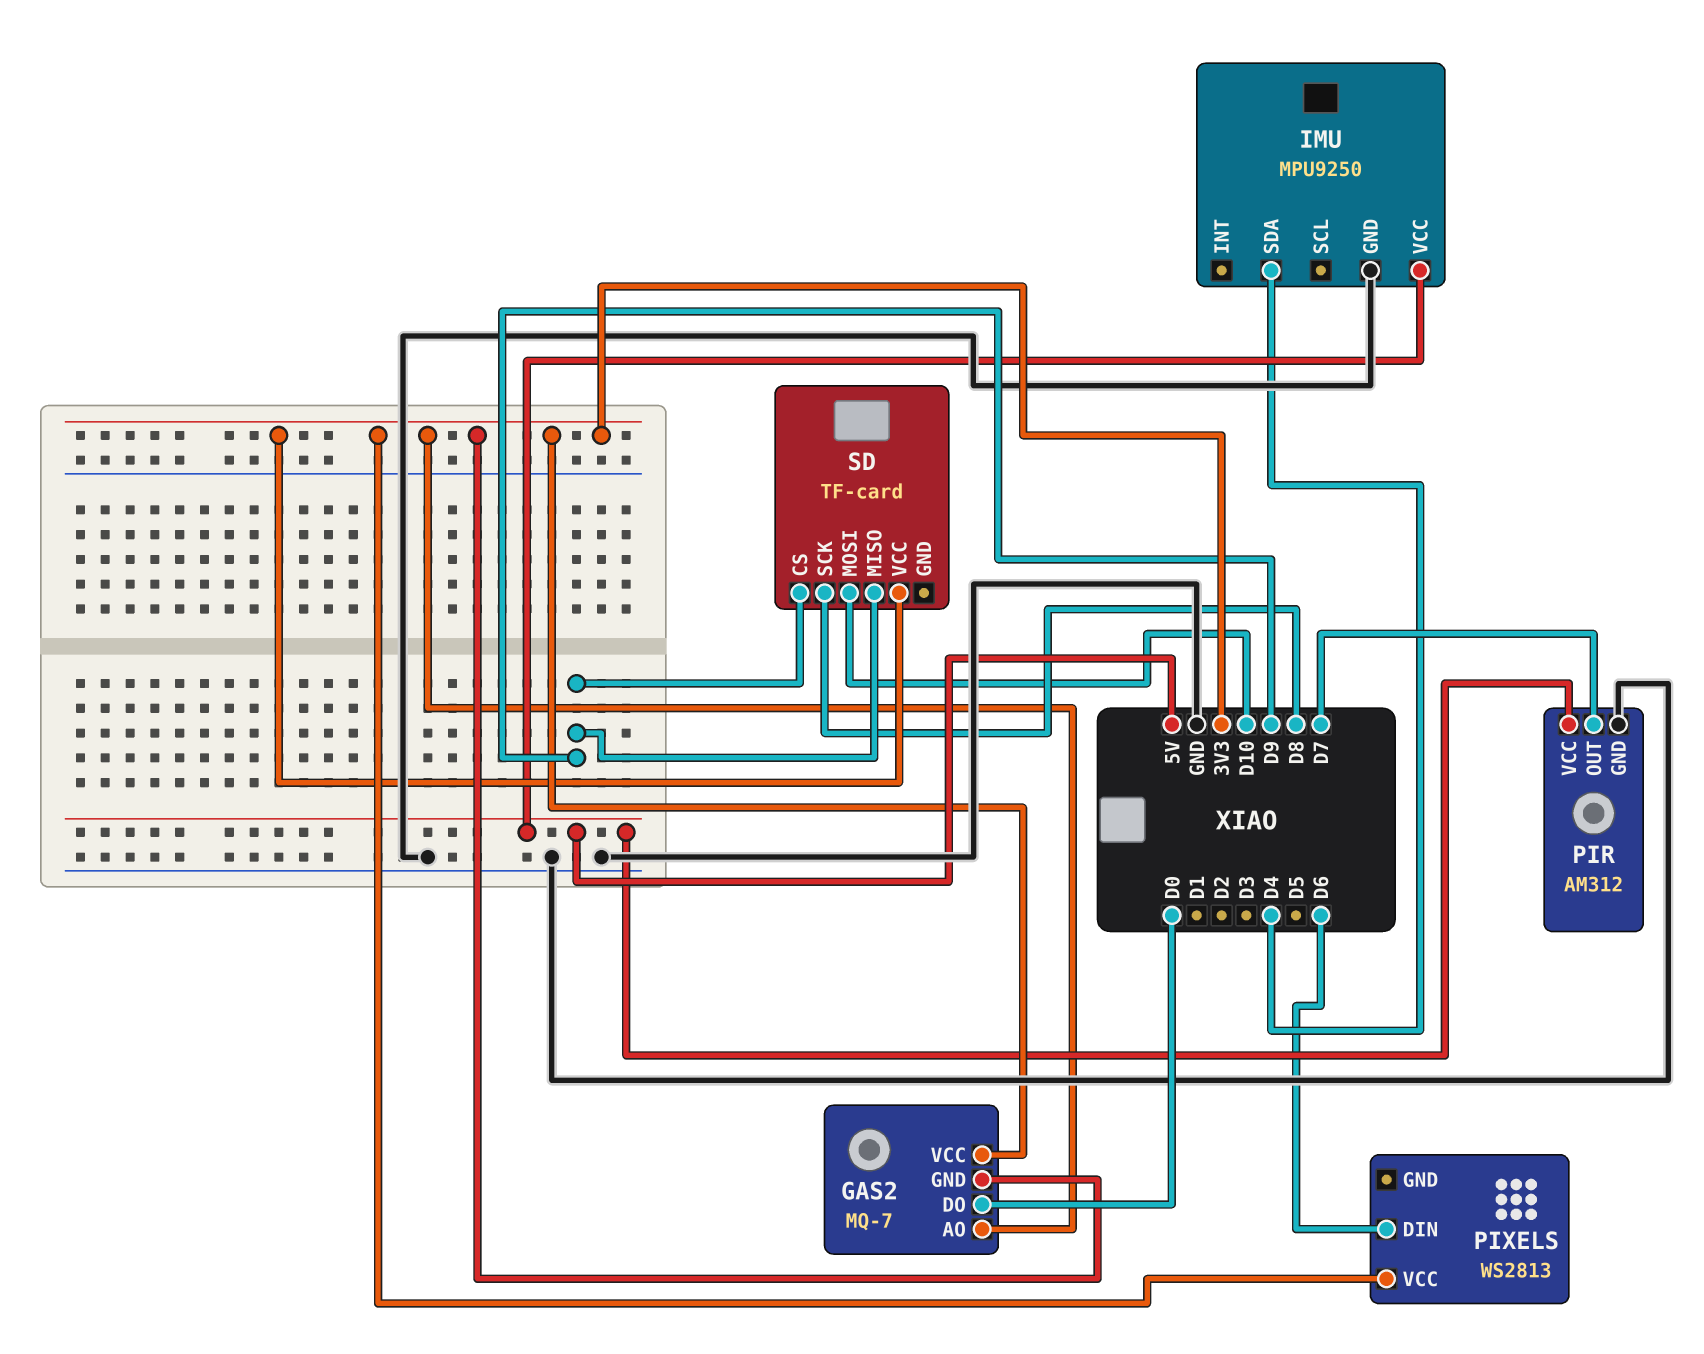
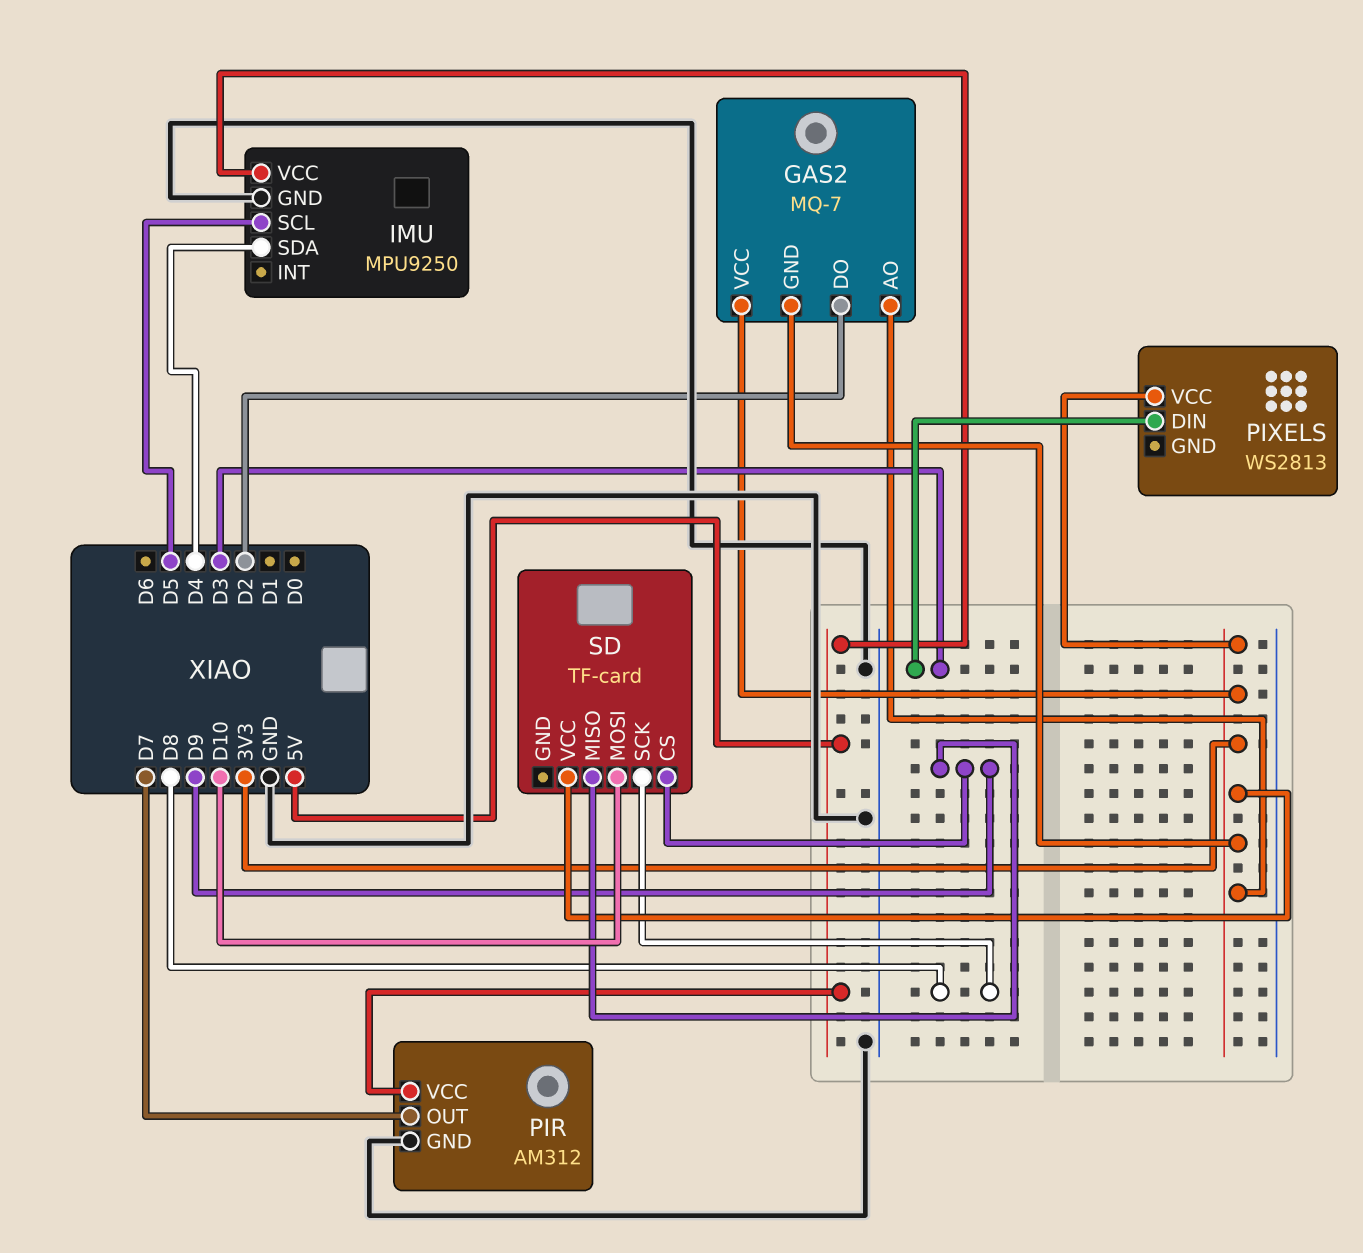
GAS2 pin DO: D0 -> D2
IMU pin SCL: none -> D5
PIXELS pin DIN: D6 -> D3

